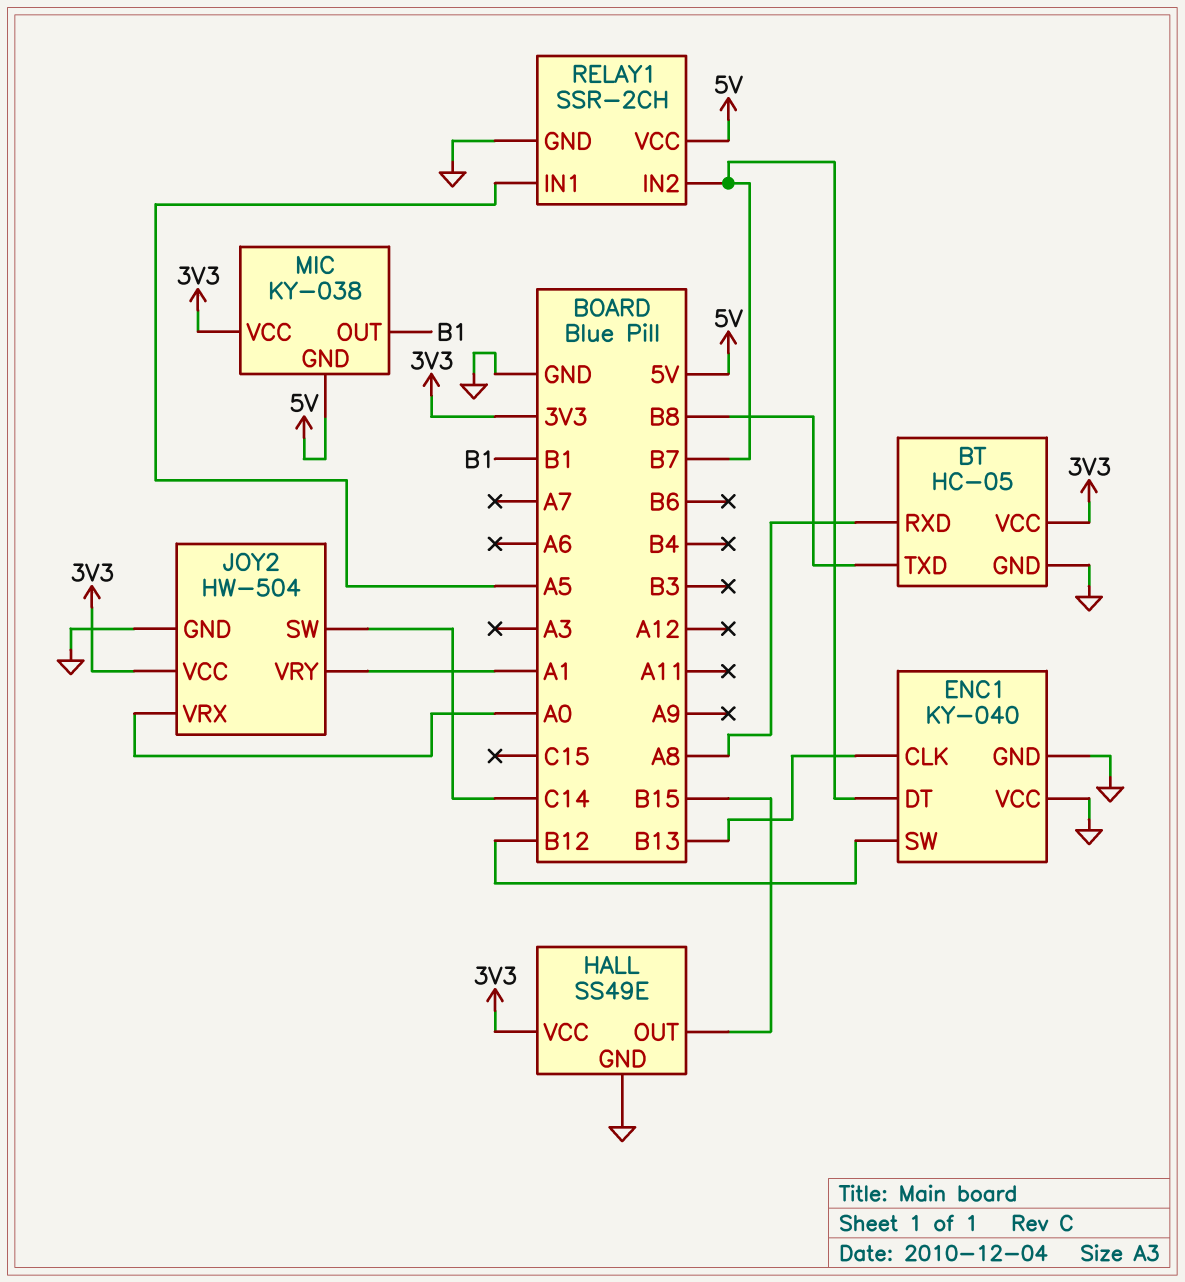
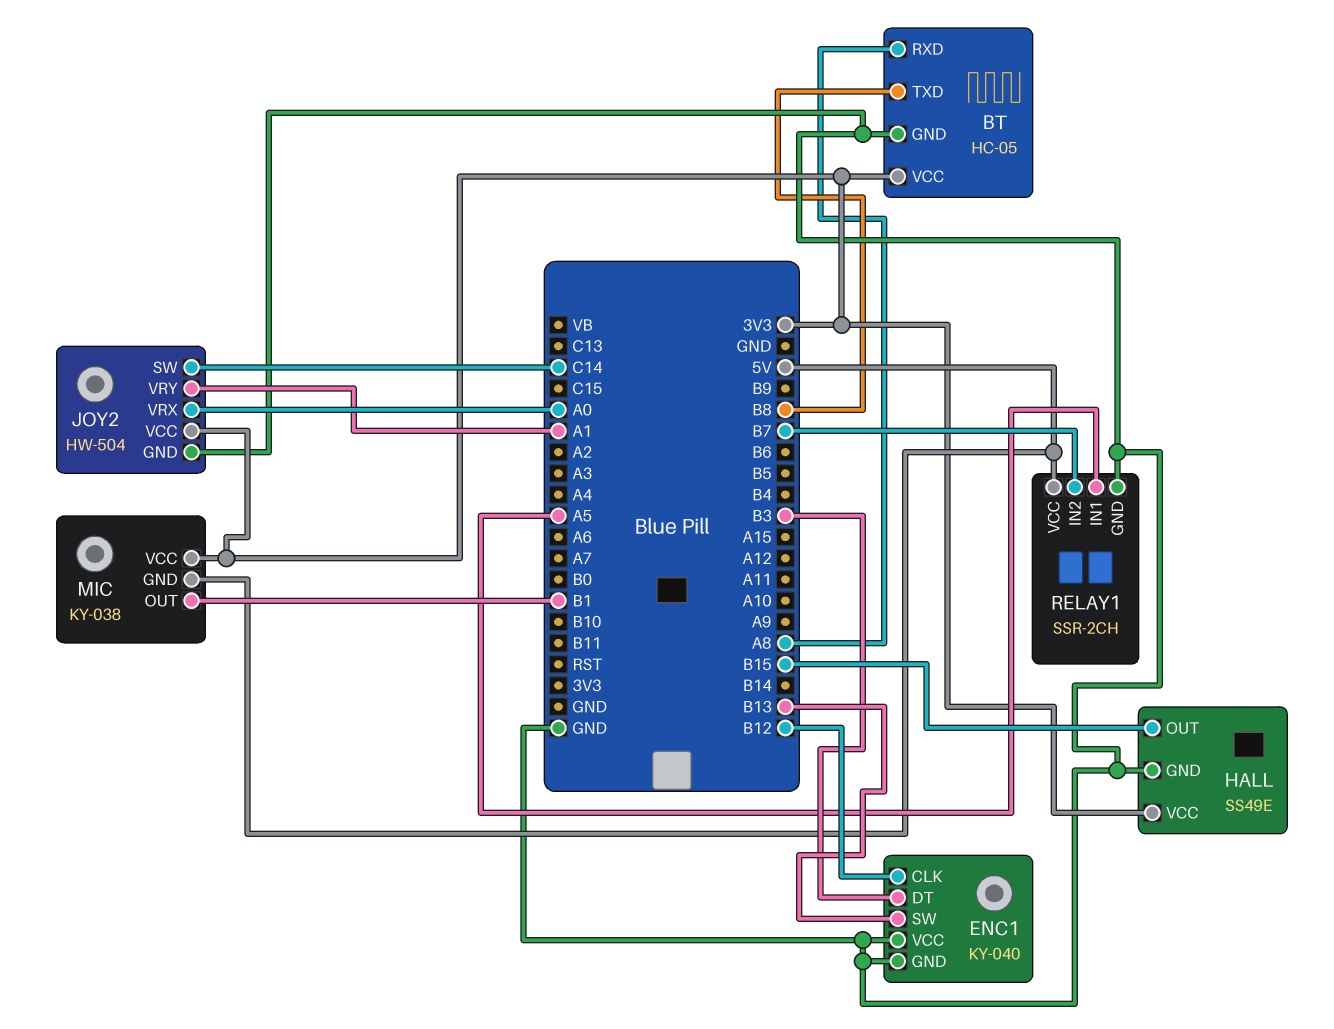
ENC1 pin CLK: B13 -> B12
ENC1 pin DT: B7 -> B3
ENC1 pin SW: B12 -> B13

